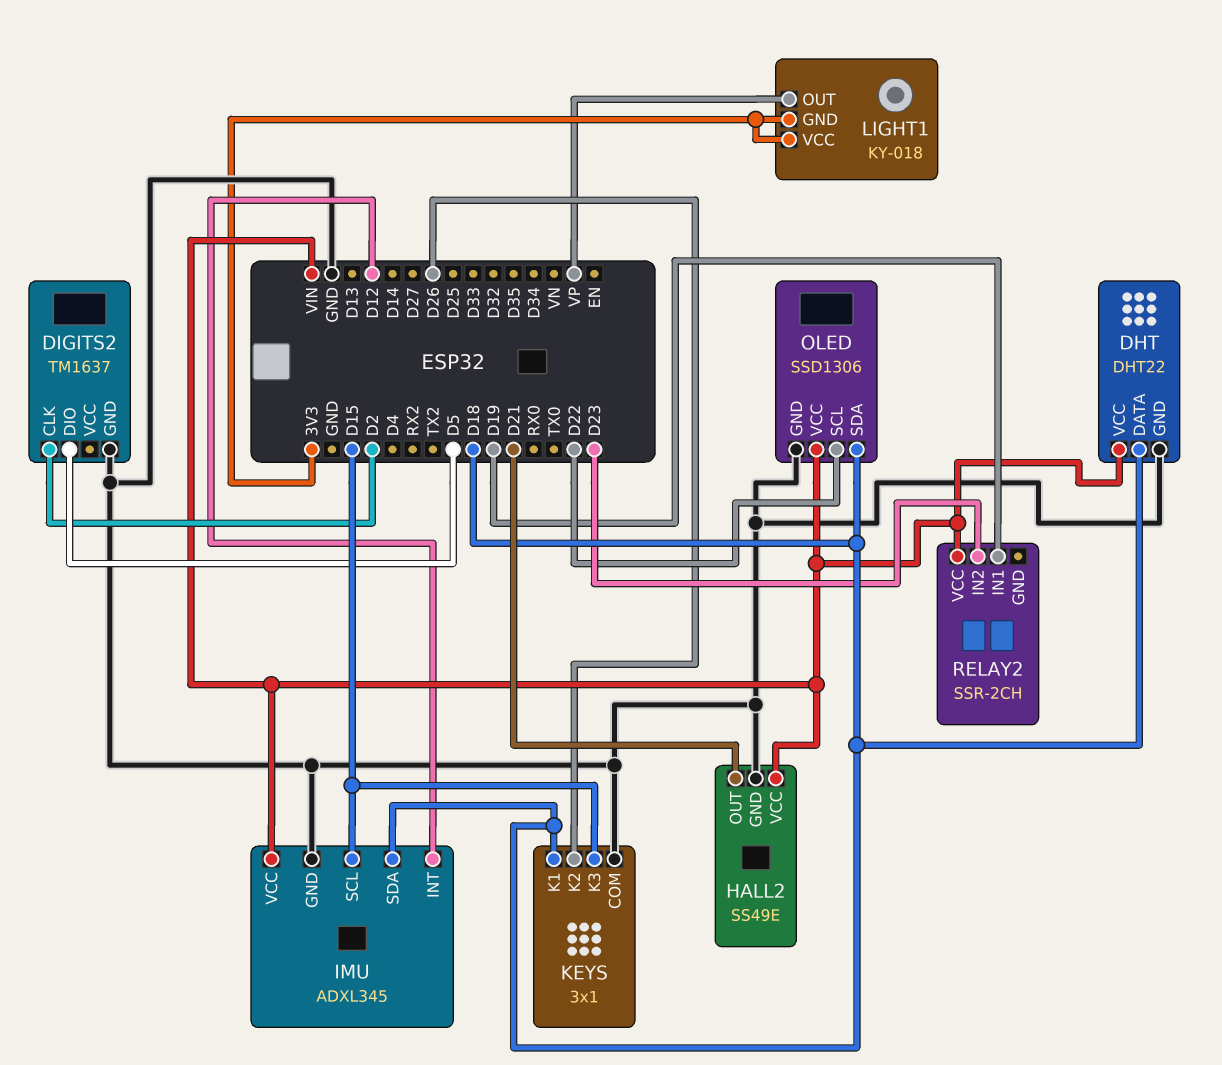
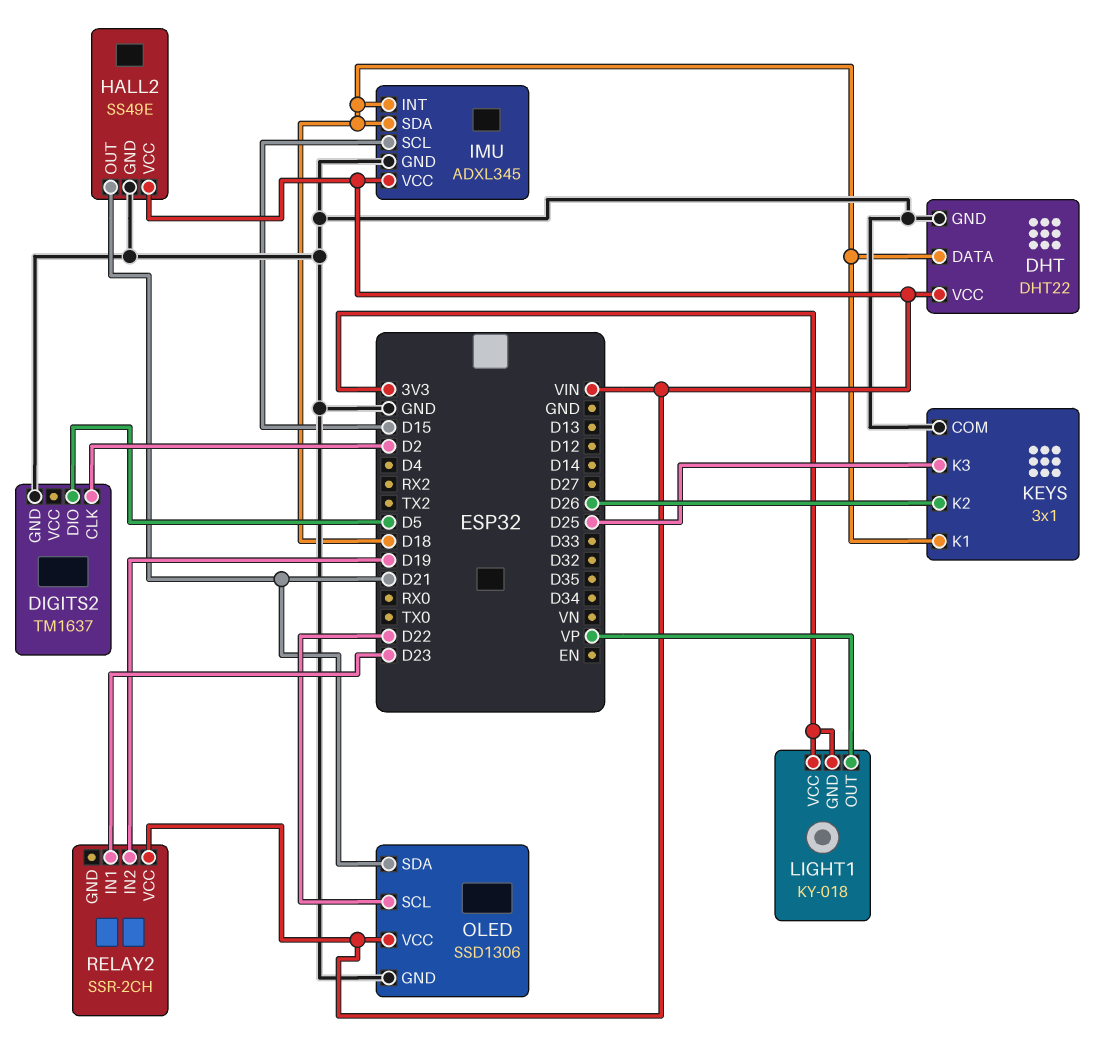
IMU pin INT: D12 -> D18
KEYS pin K3: D15 -> D25
OLED pin SDA: D18 -> D21
RELAY2 pin IN1: D19 -> D23
RELAY2 pin IN2: D23 -> D19

